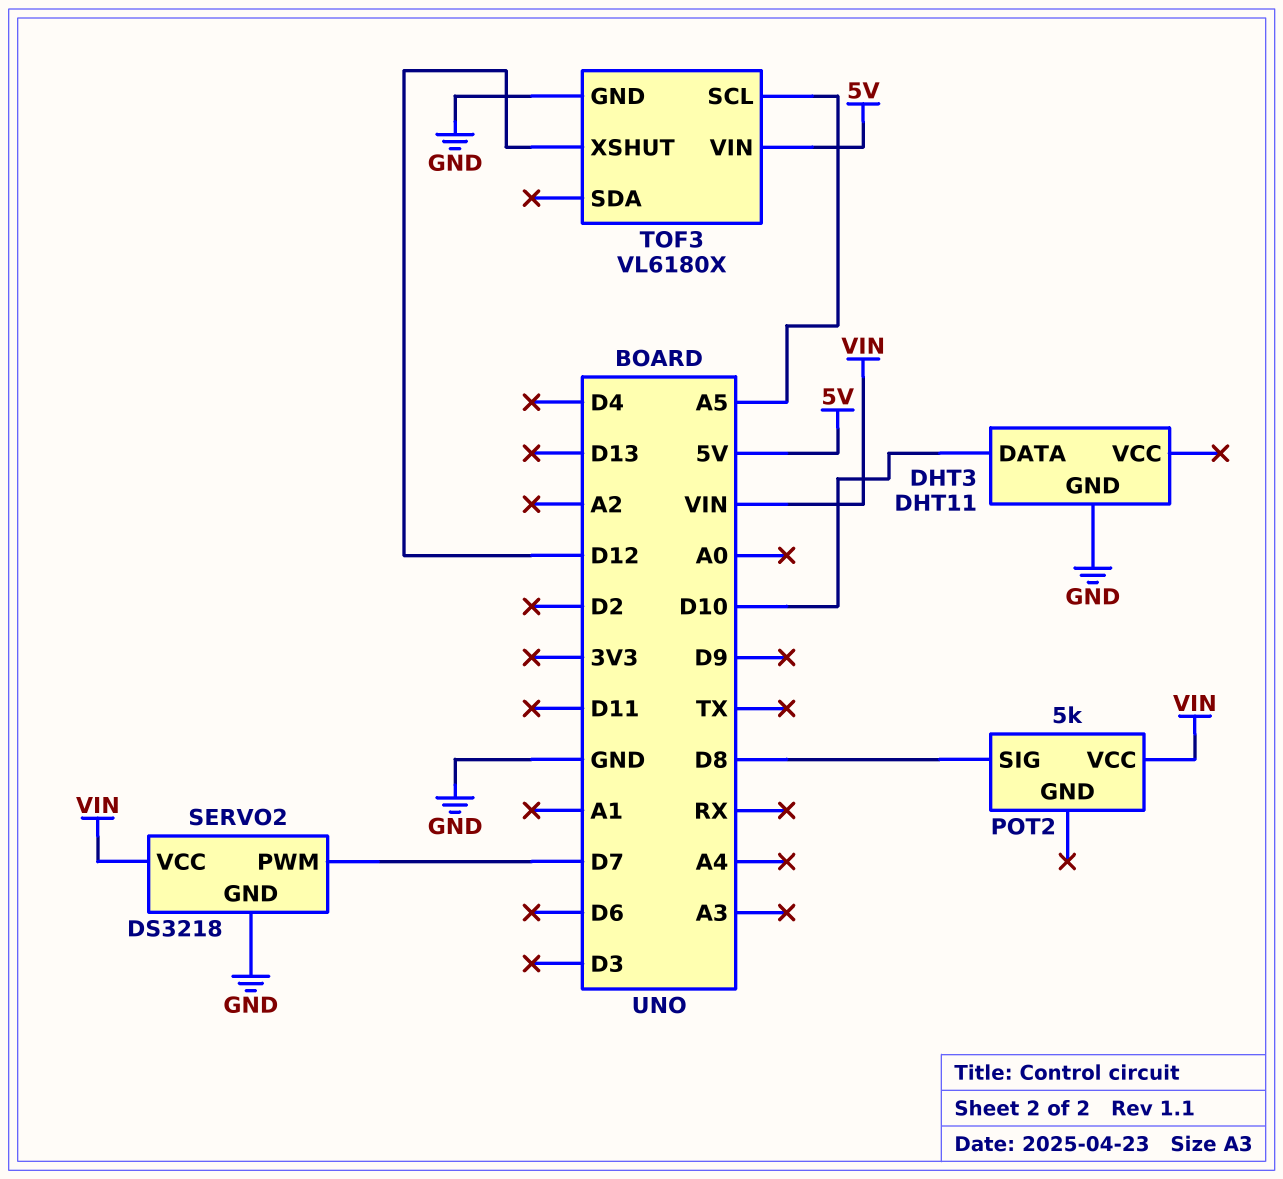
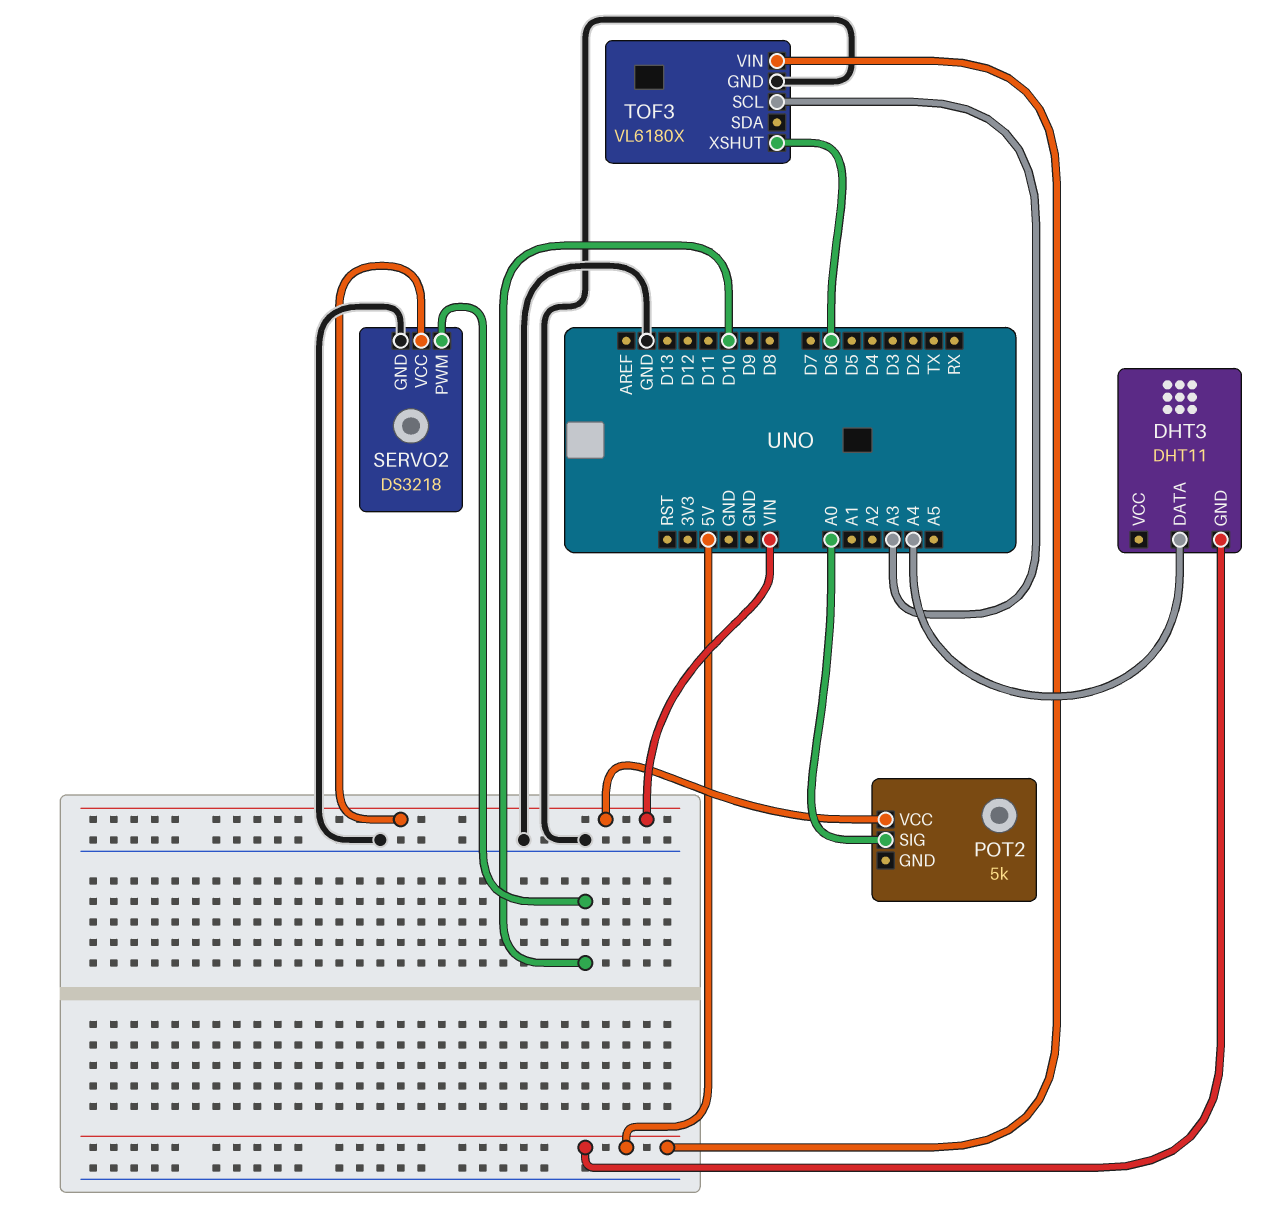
DHT3 pin DATA: D10 -> A4
DHT3 pin GND: GND -> 5V
POT2 pin SIG: D8 -> A0
SERVO2 pin PWM: D7 -> D10
TOF3 pin SCL: A5 -> A3
TOF3 pin XSHUT: D12 -> D6

